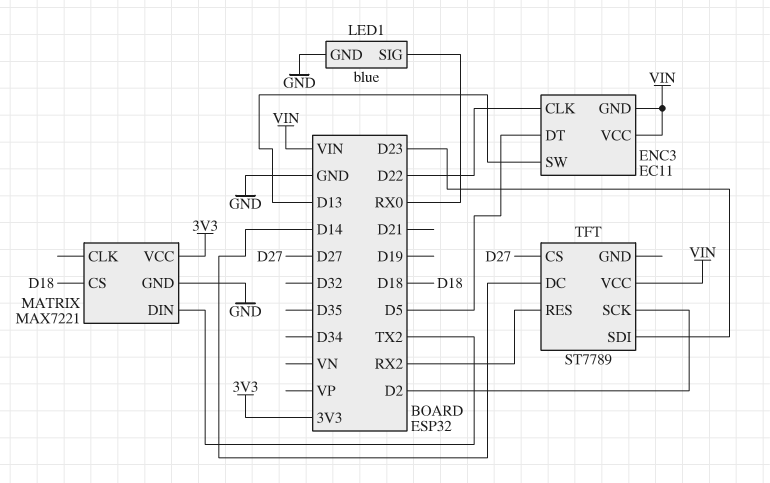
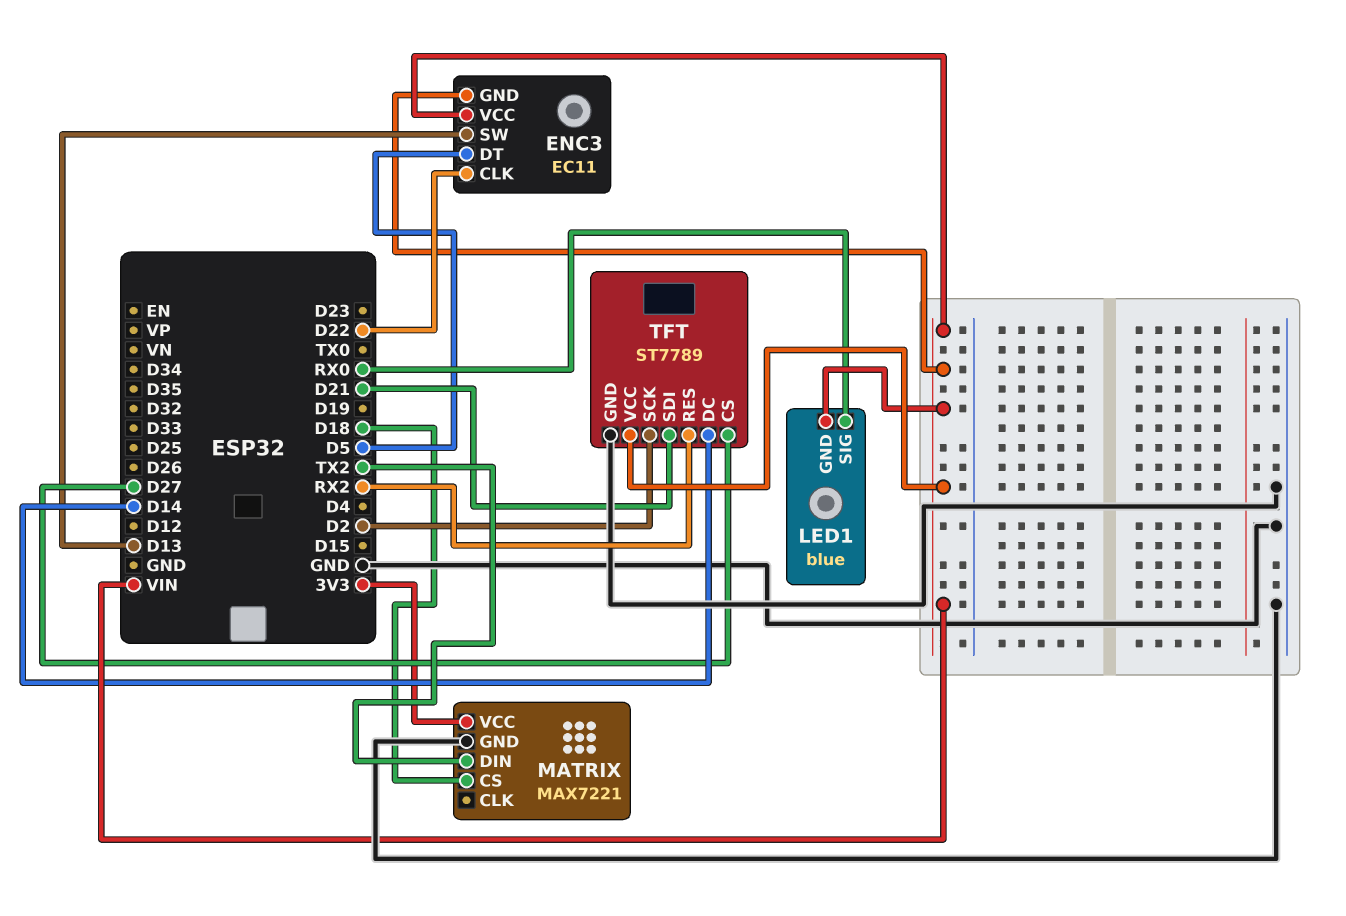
LED1 pin GND: GND -> VIN
TFT pin GND: none -> GND
TFT pin SDI: D23 -> D21

